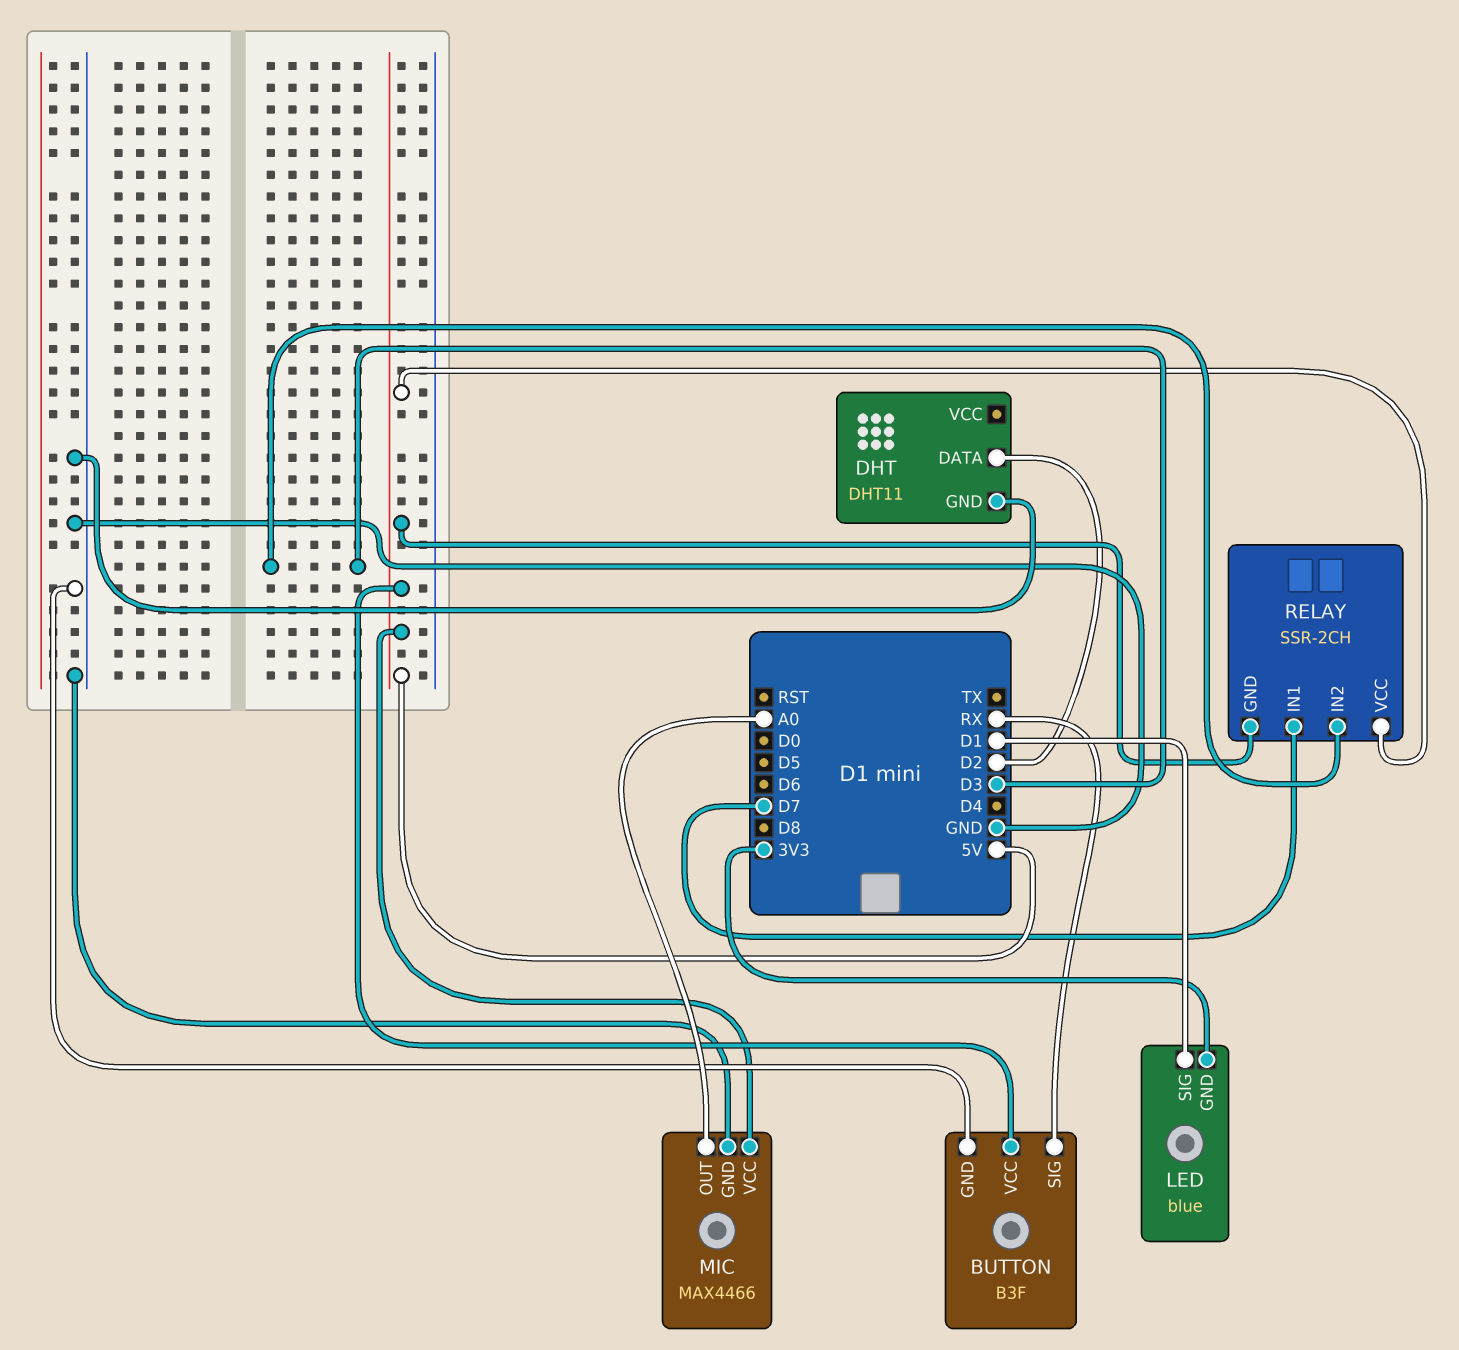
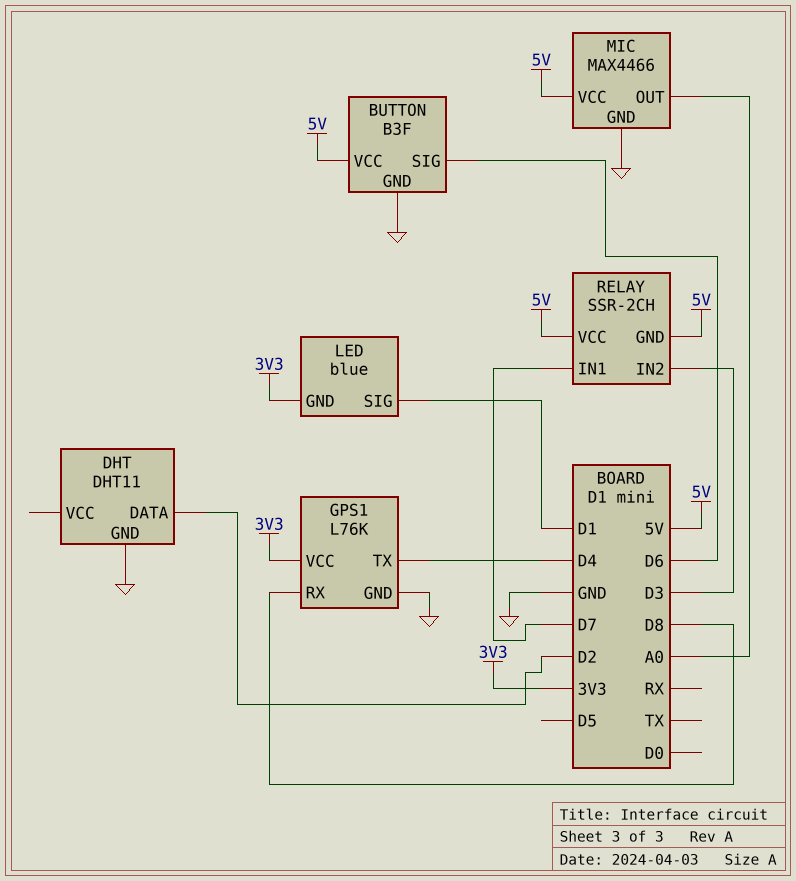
BUTTON pin SIG: RX -> D6
GPS1: none -> L76K
GPS1 pin GND: none -> GND
GPS1 pin RX: none -> D8
GPS1 pin TX: none -> D4
GPS1 pin VCC: none -> 3V3

